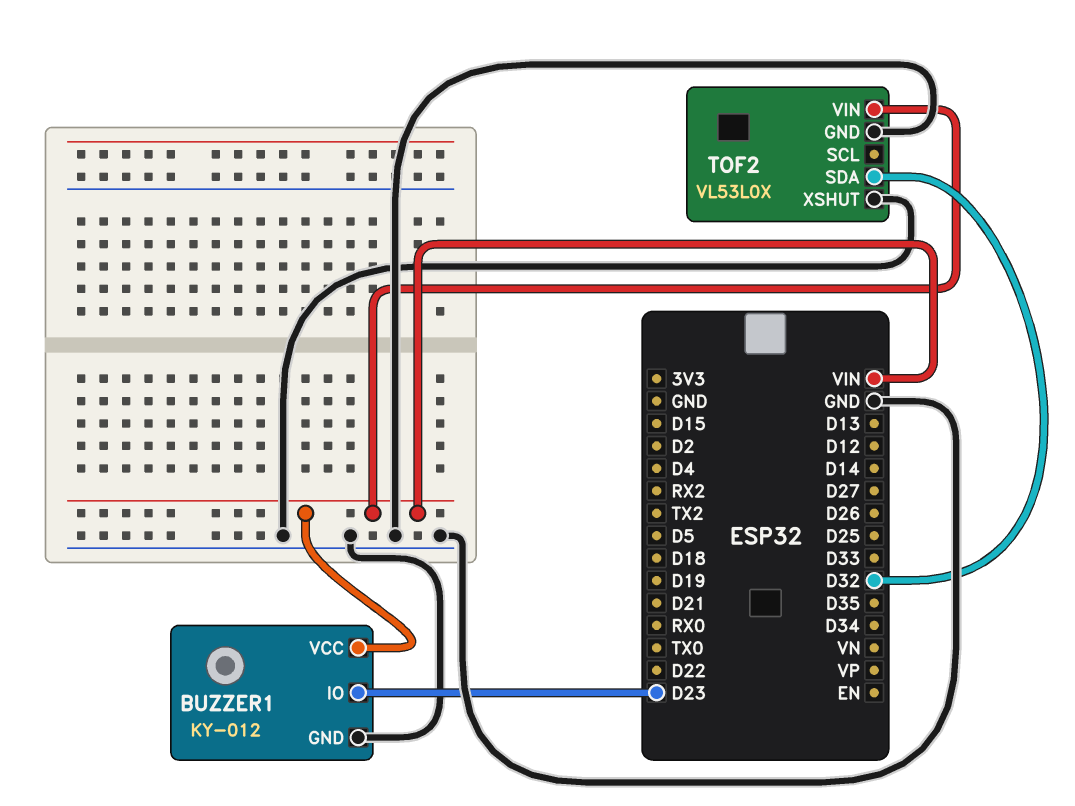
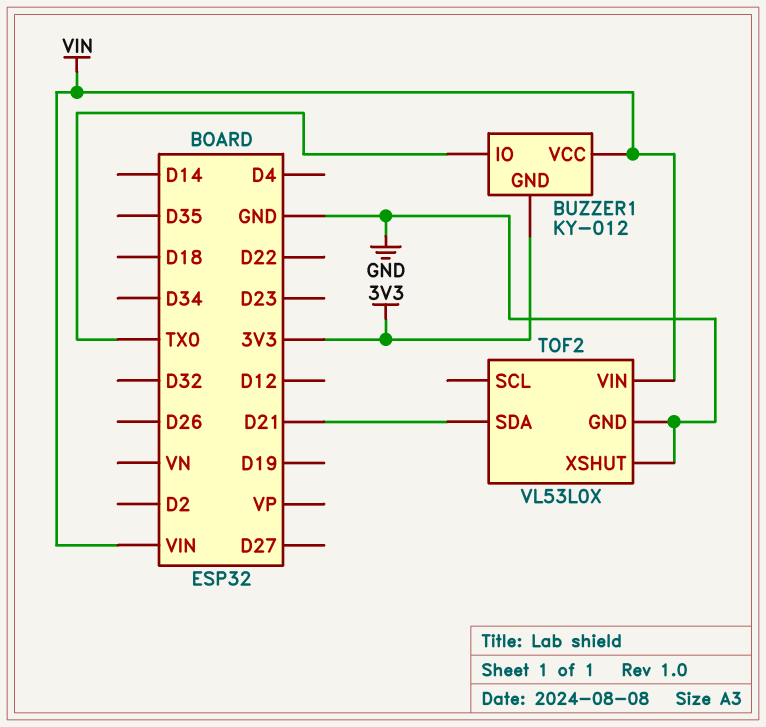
BUZZER1 pin GND: GND -> 3V3
BUZZER1 pin IO: D23 -> TX0
TOF2 pin SDA: D32 -> D21

